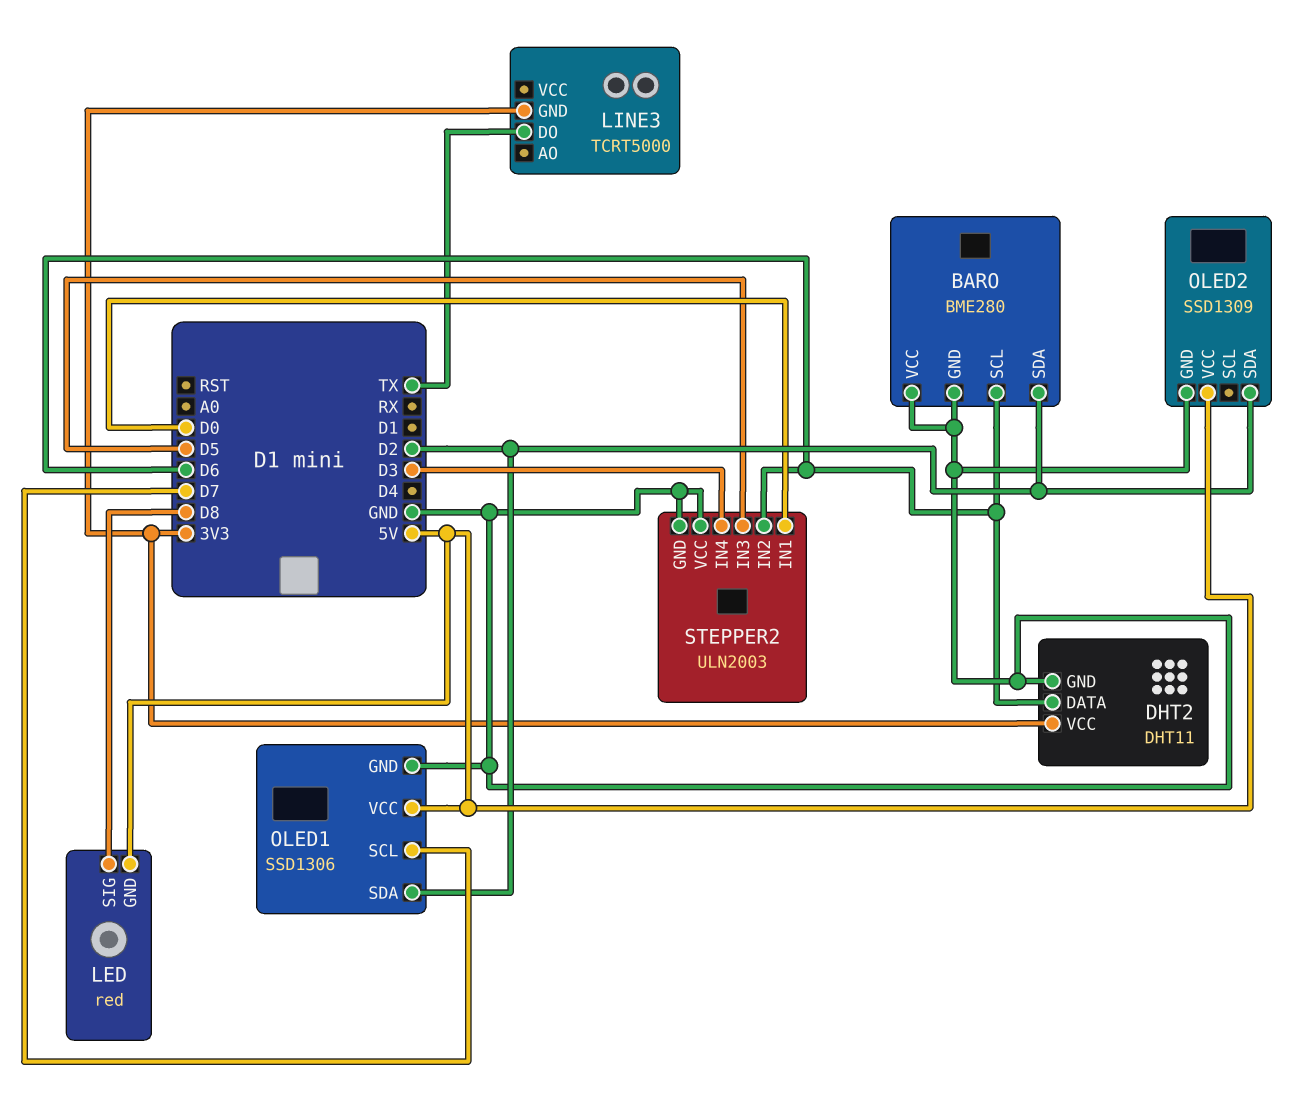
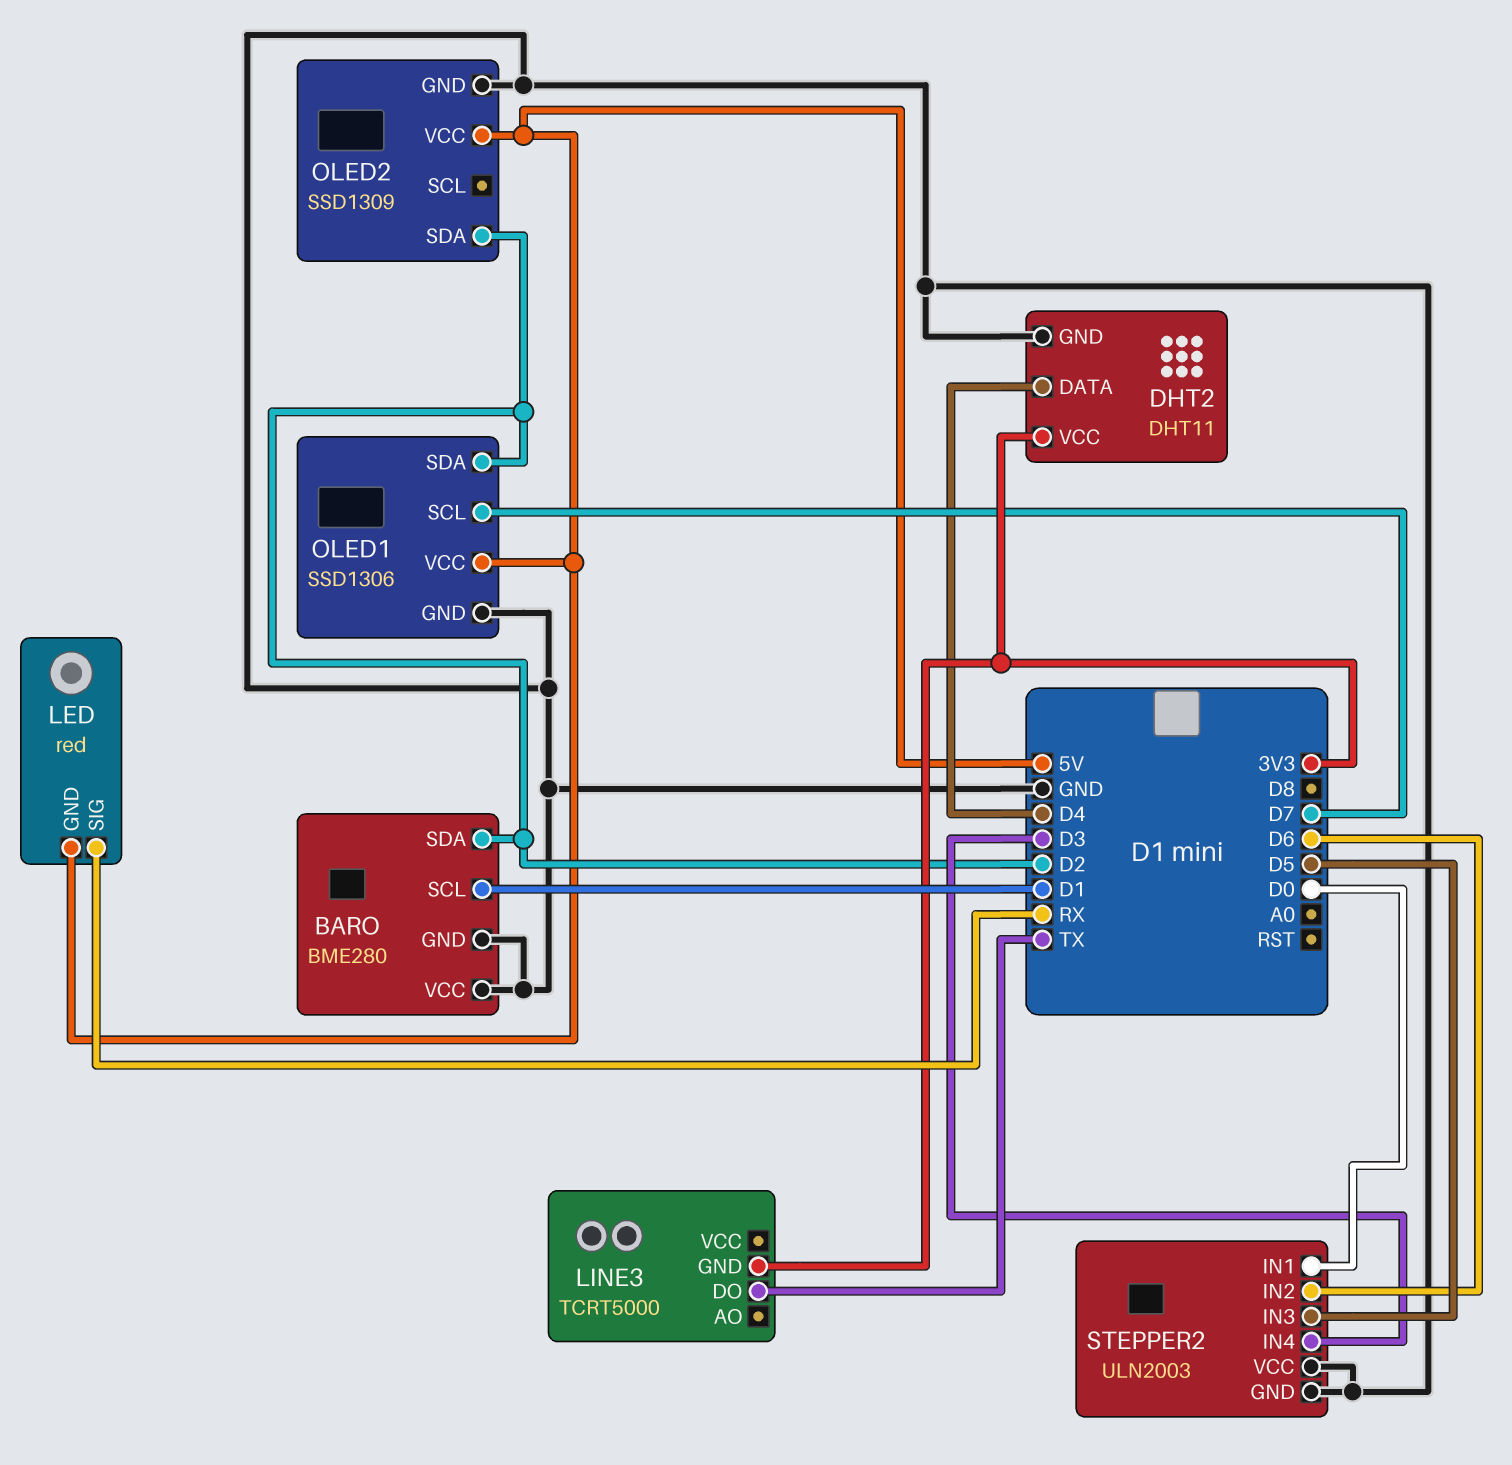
BARO pin SCL: D6 -> D1
DHT2 pin DATA: D6 -> D4
LED pin SIG: D8 -> RX

